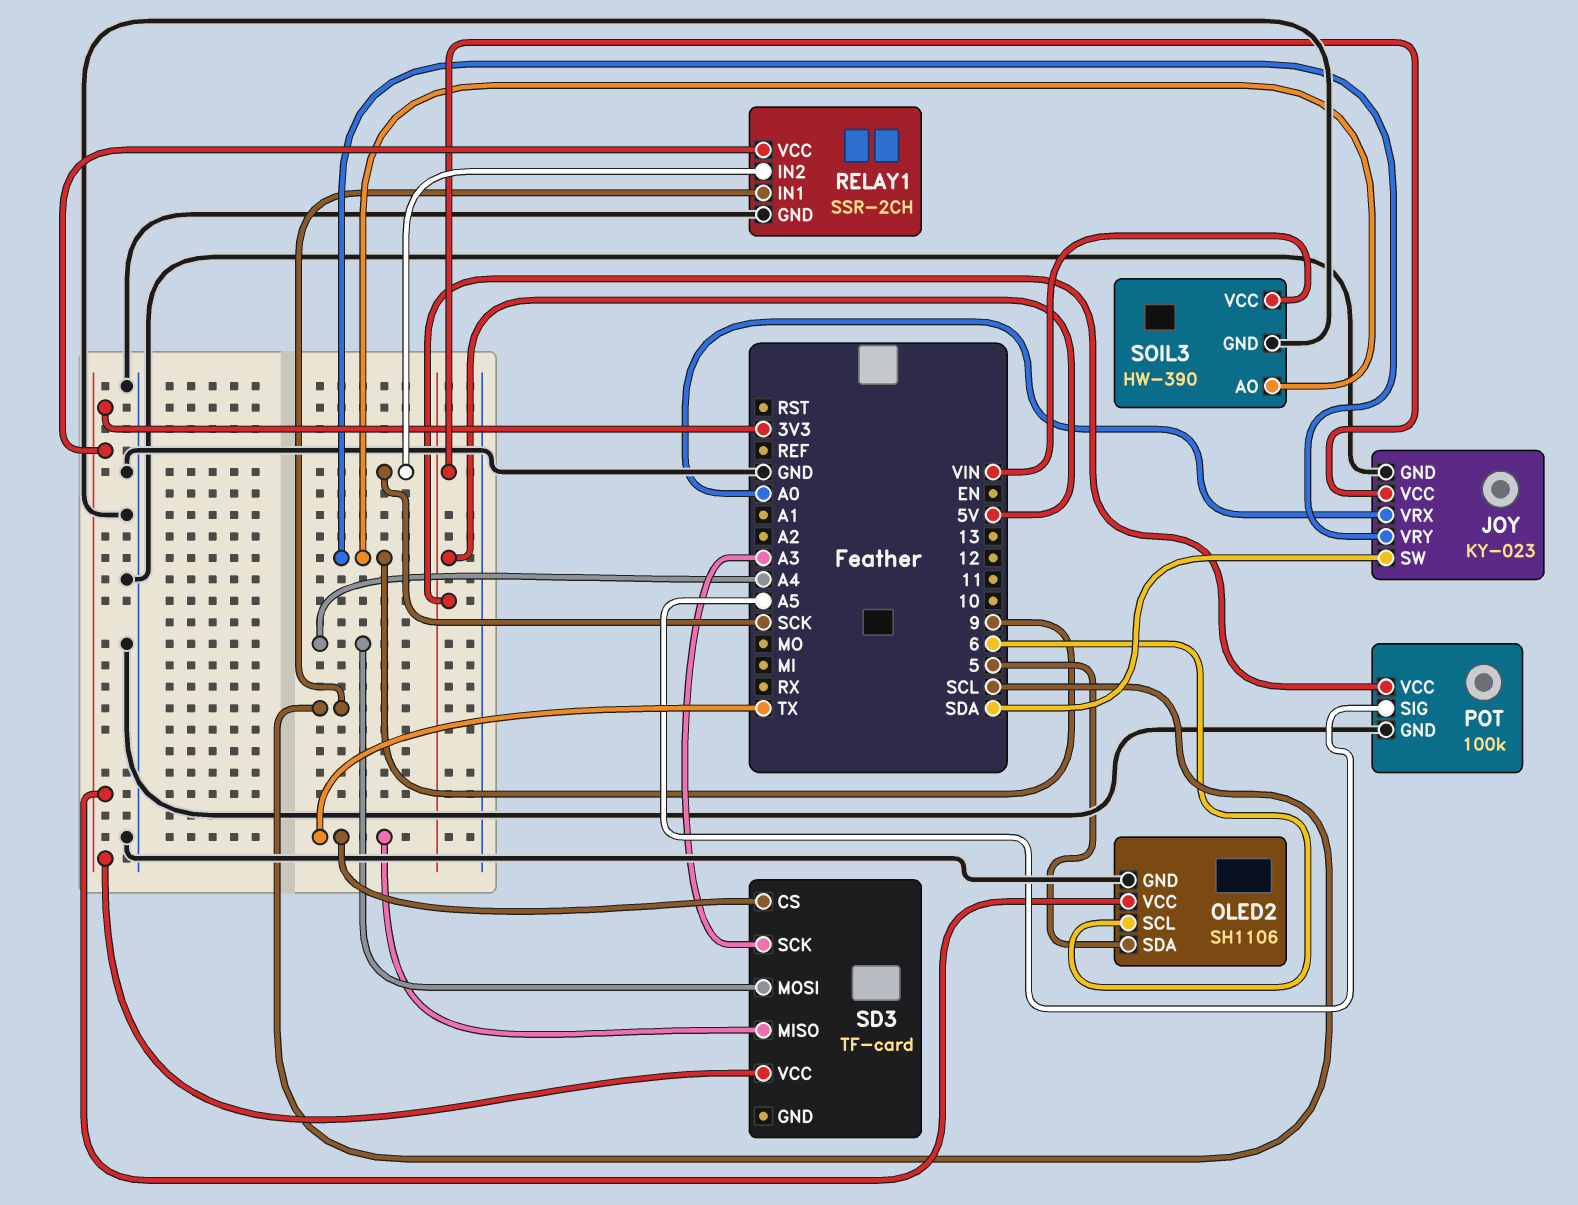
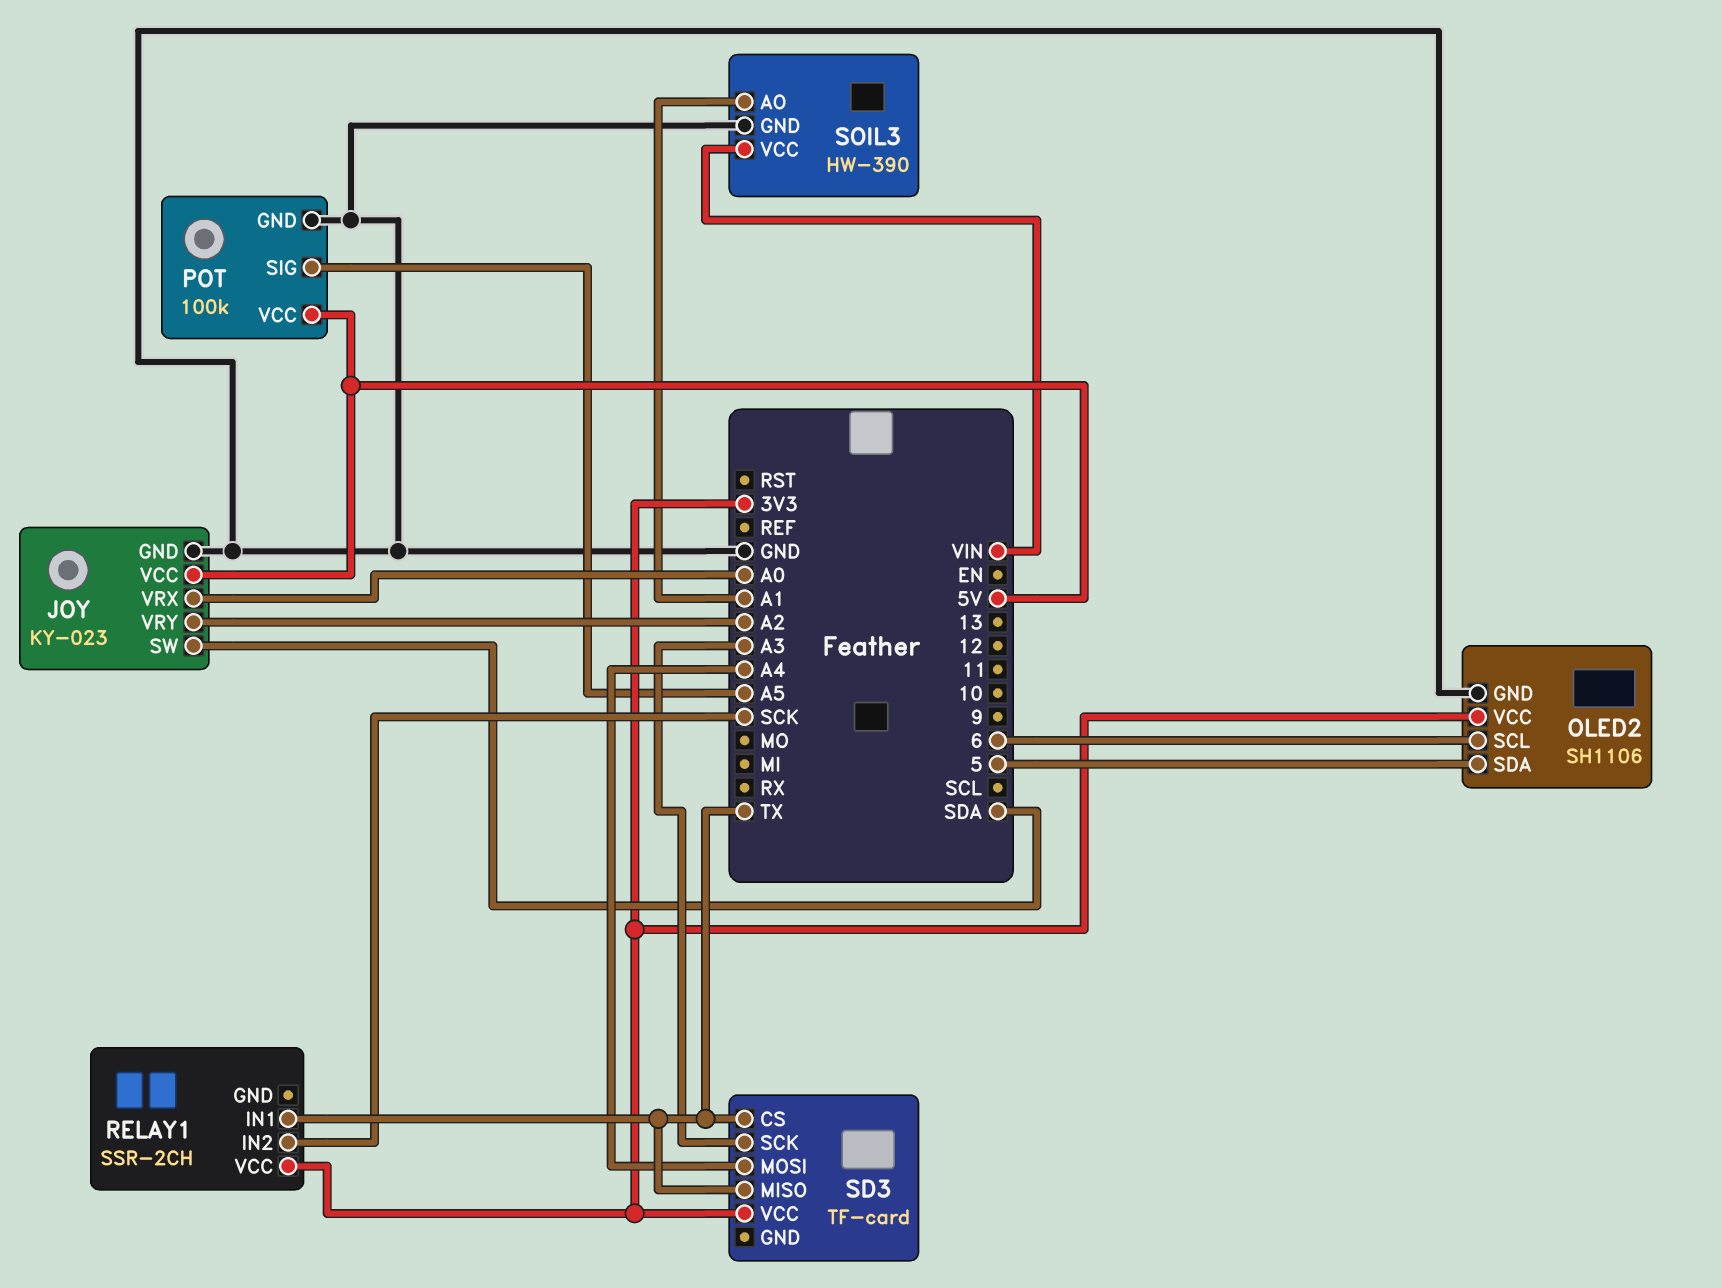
JOY pin VRY: 9 -> A2
RELAY1 pin GND: GND -> none
RELAY1 pin IN1: SCL -> TX
SOIL3 pin AO: 9 -> A1

